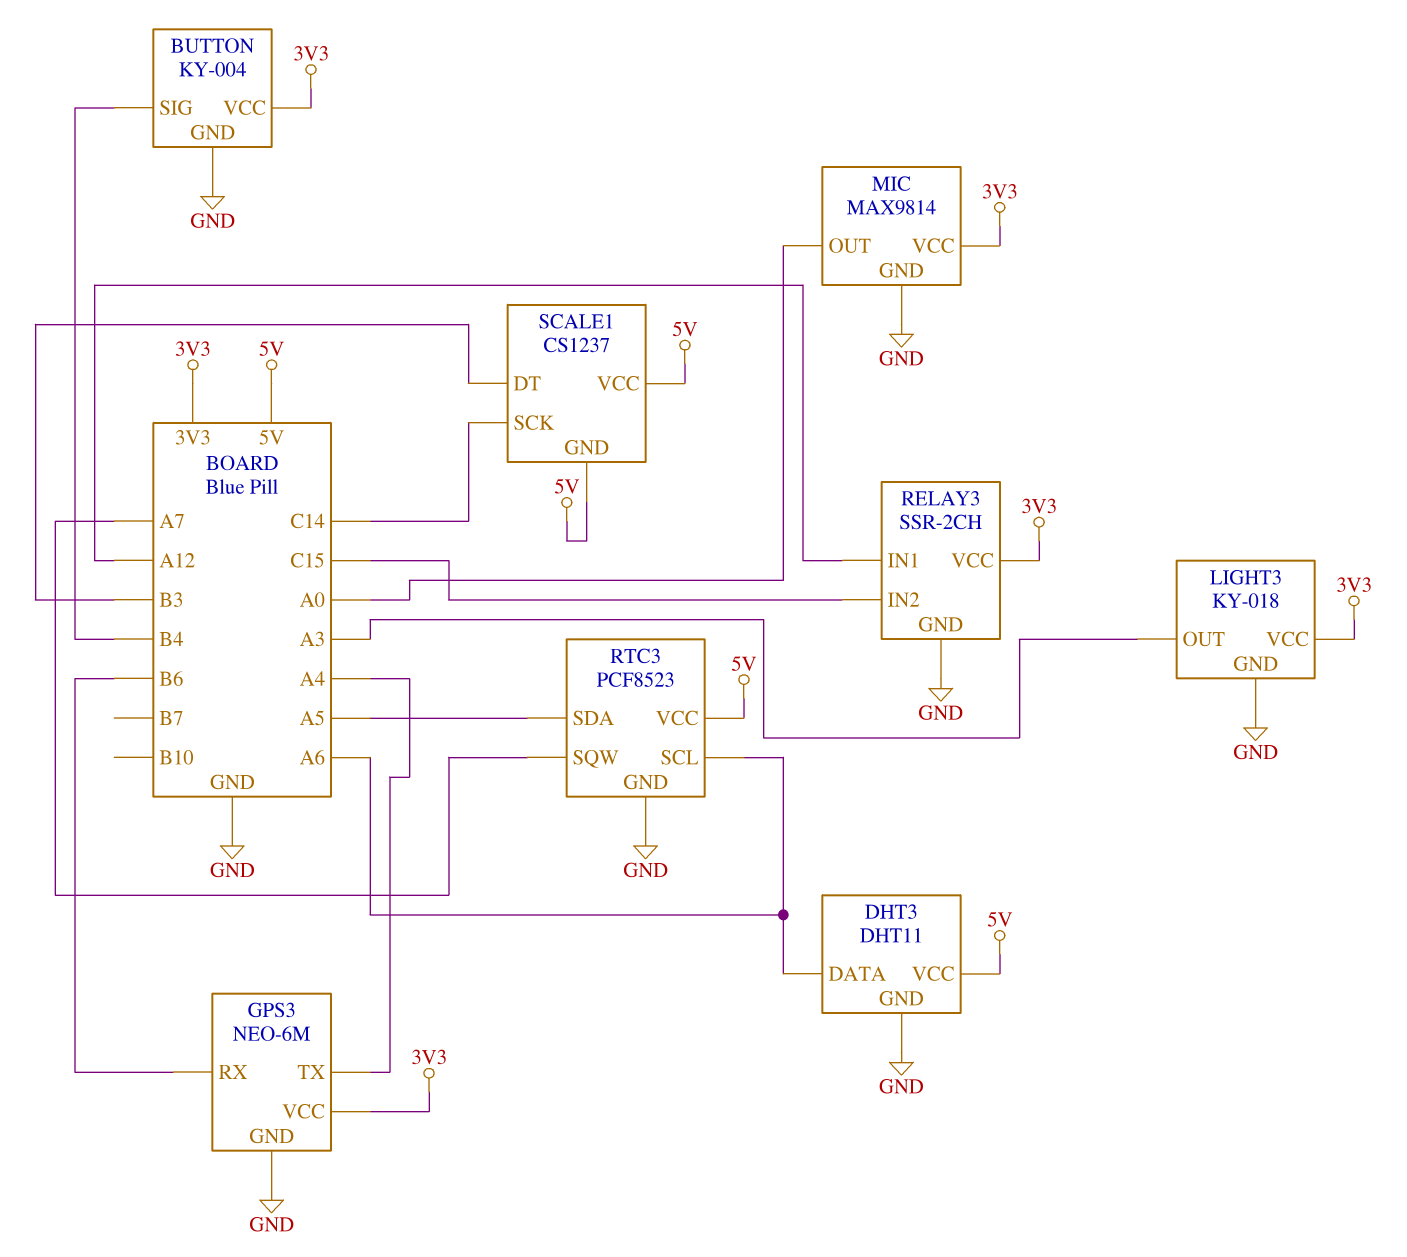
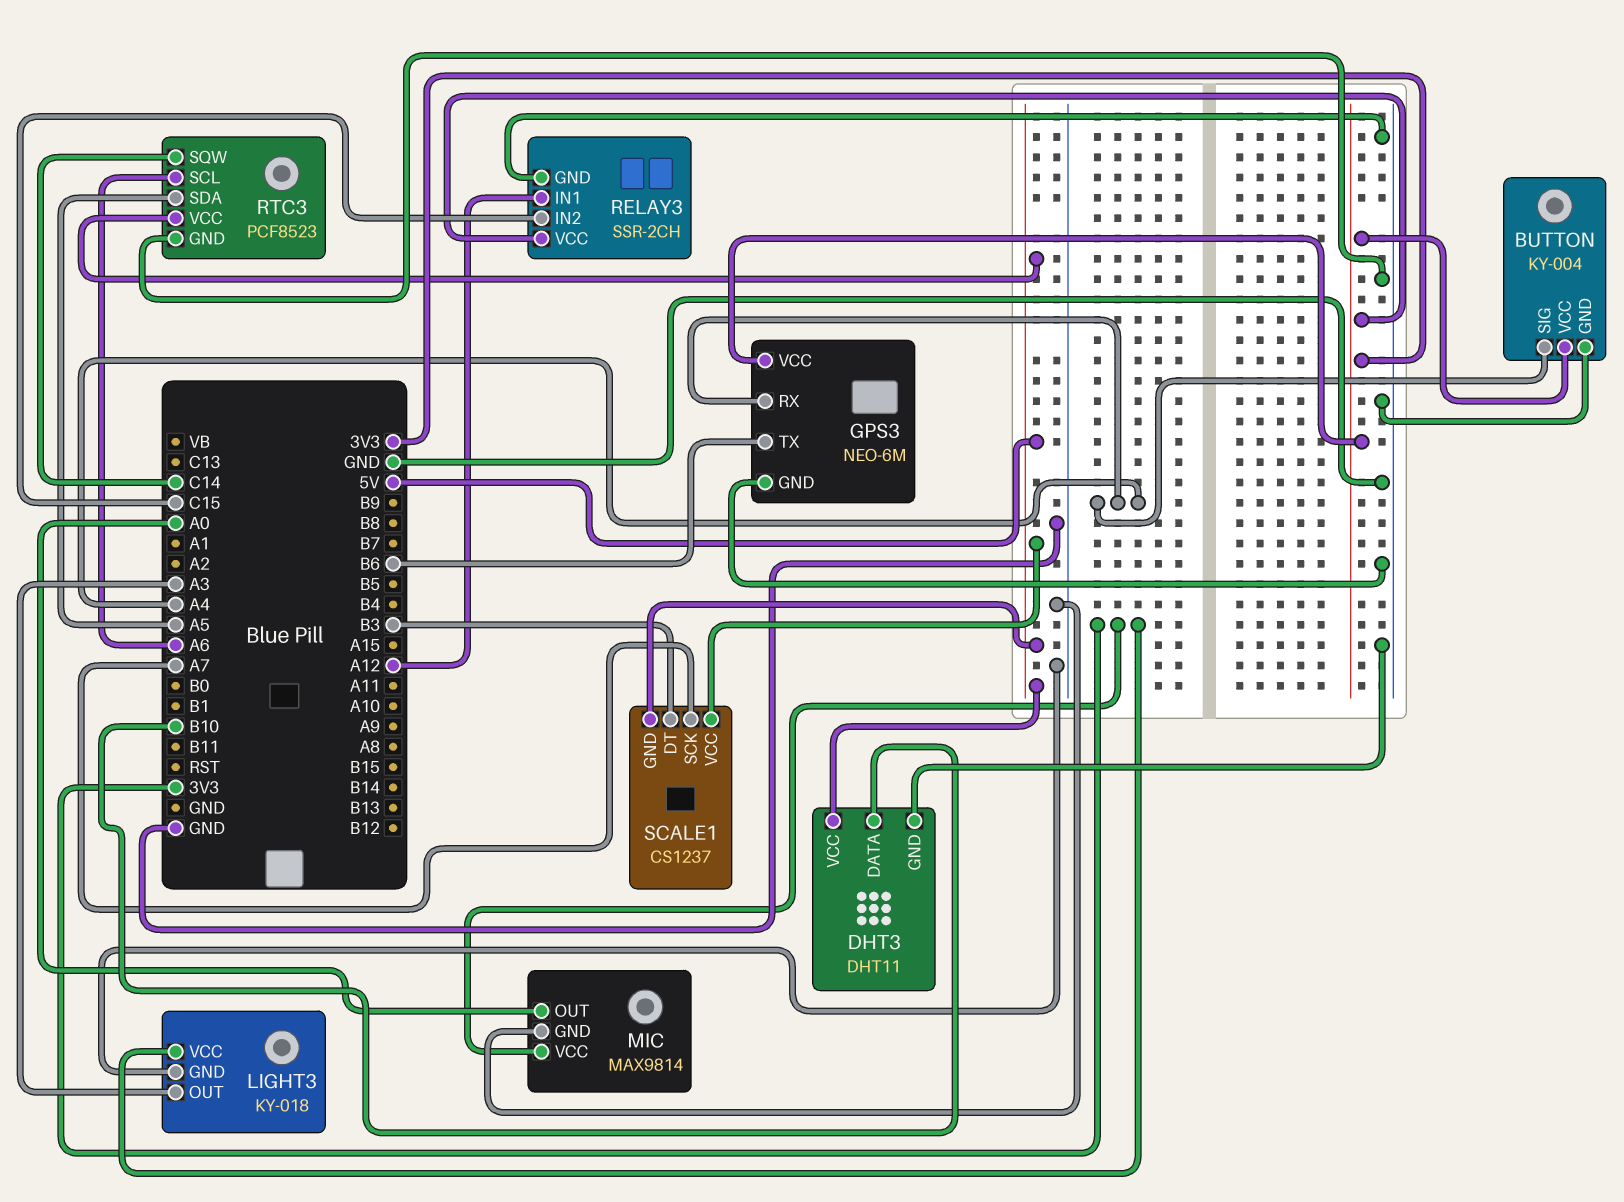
BUTTON pin SIG: B4 -> A4
DHT3 pin DATA: A6 -> B10
GPS3 pin RX: B6 -> A4
GPS3 pin TX: A4 -> B6
RTC3 pin SQW: A7 -> C14
SCALE1 pin SCK: C14 -> A7

